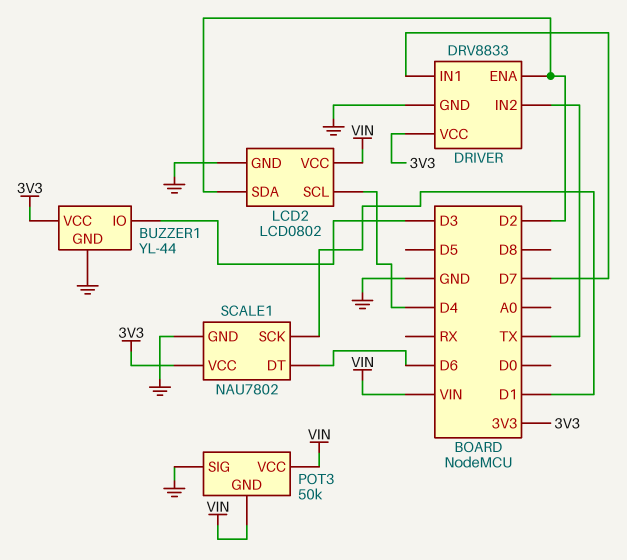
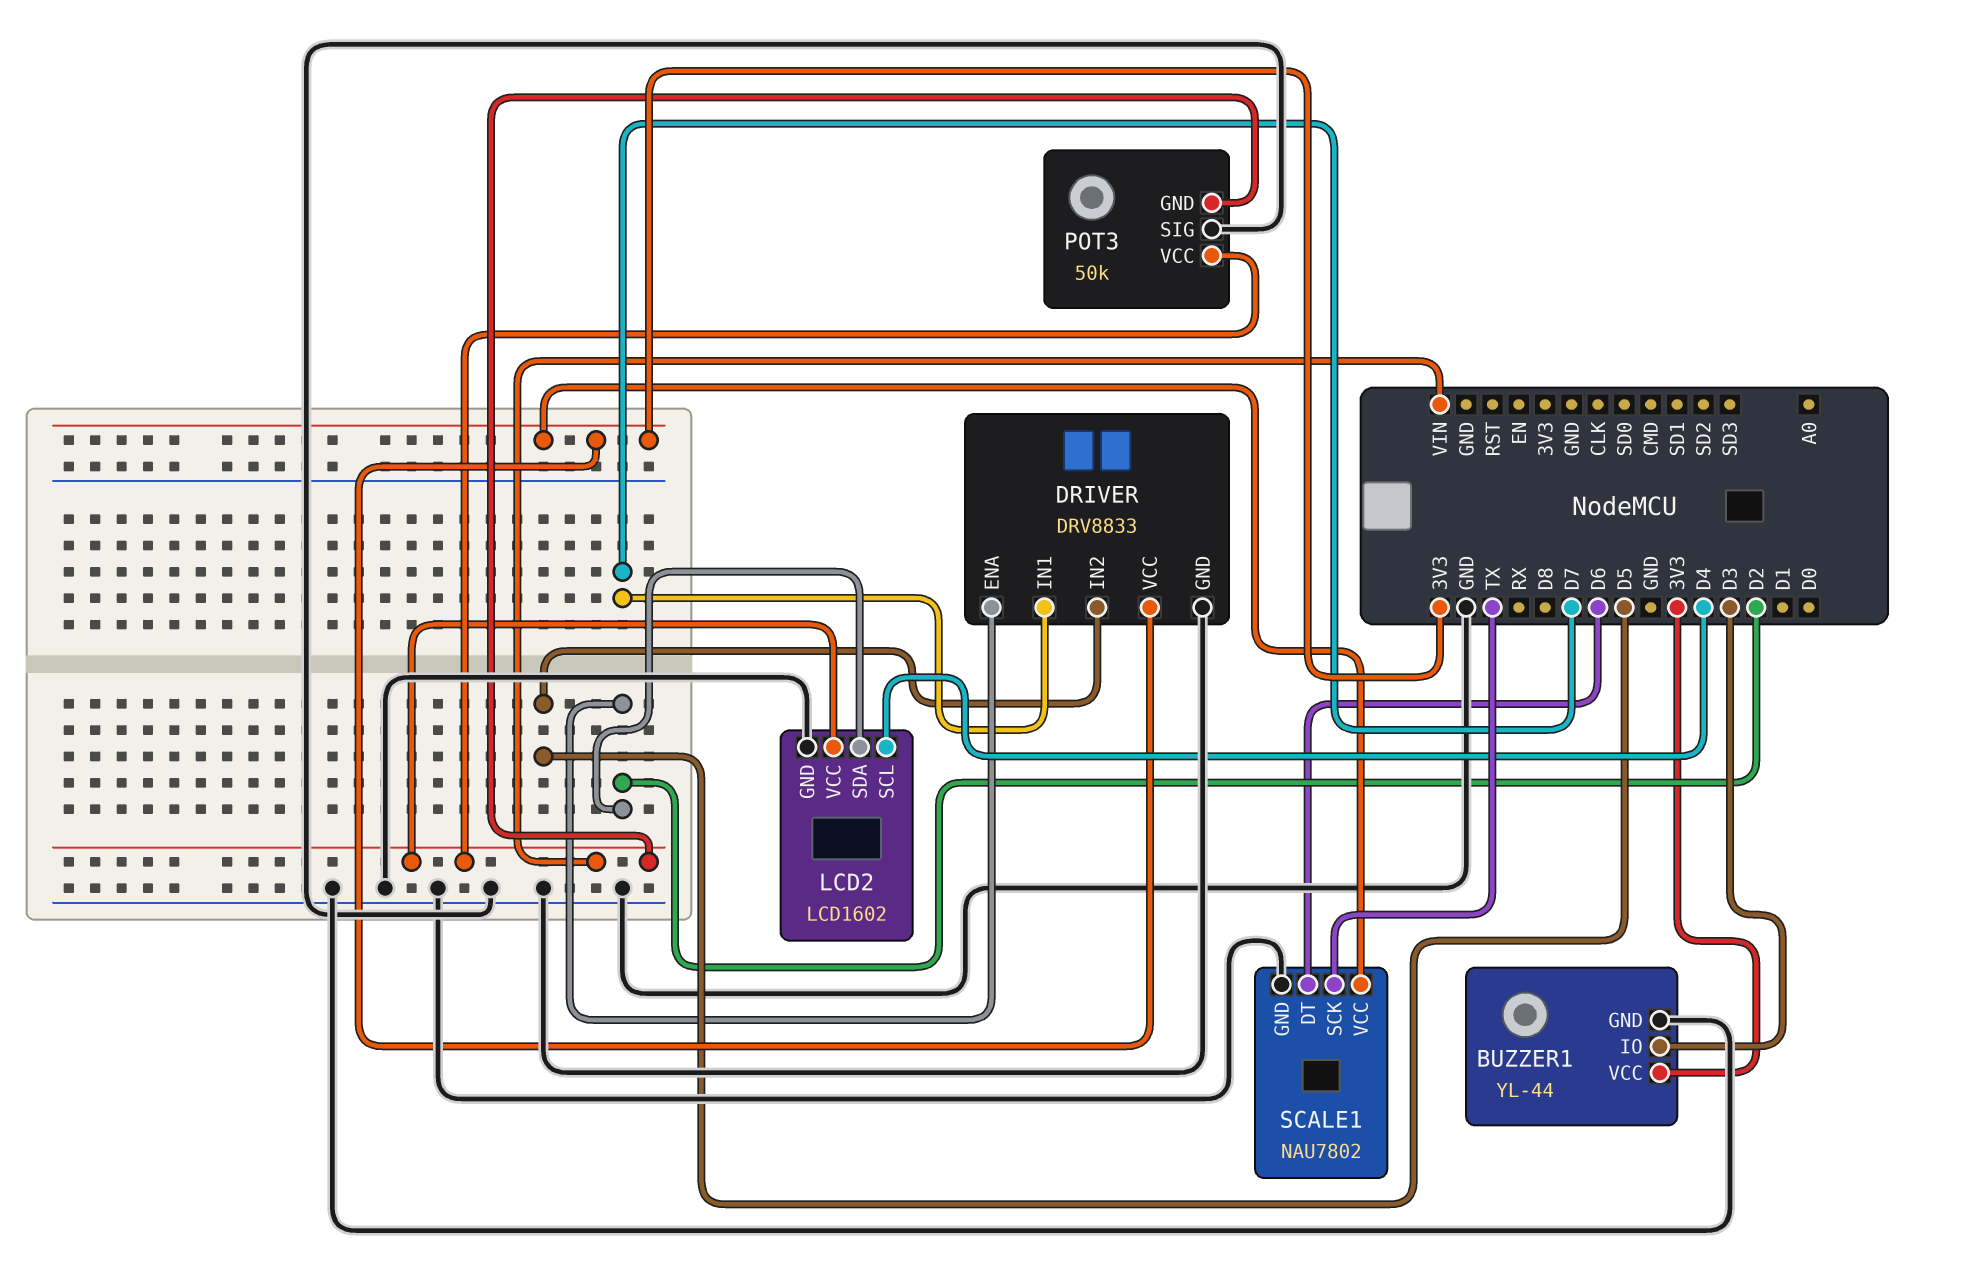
DRIVER pin IN2: TX -> D5
LCD2: LCD0802 -> LCD1602
SCALE1 pin SCK: D1 -> TX

